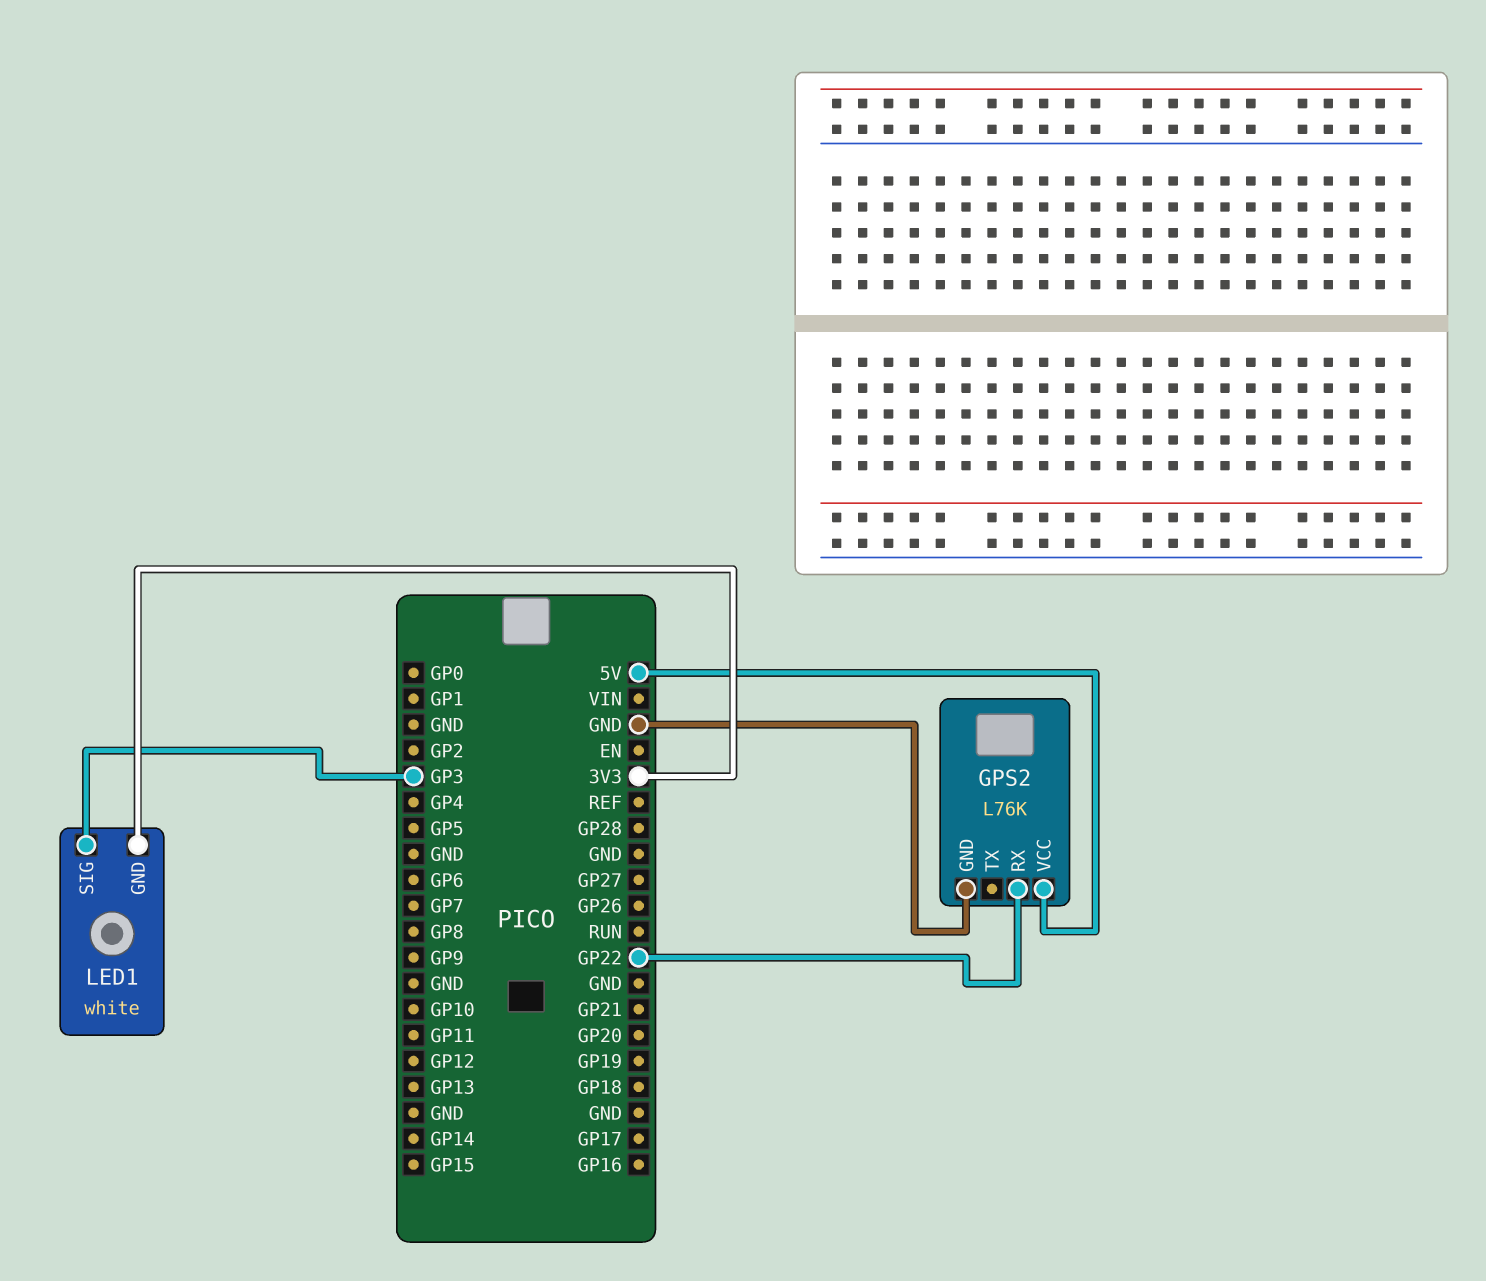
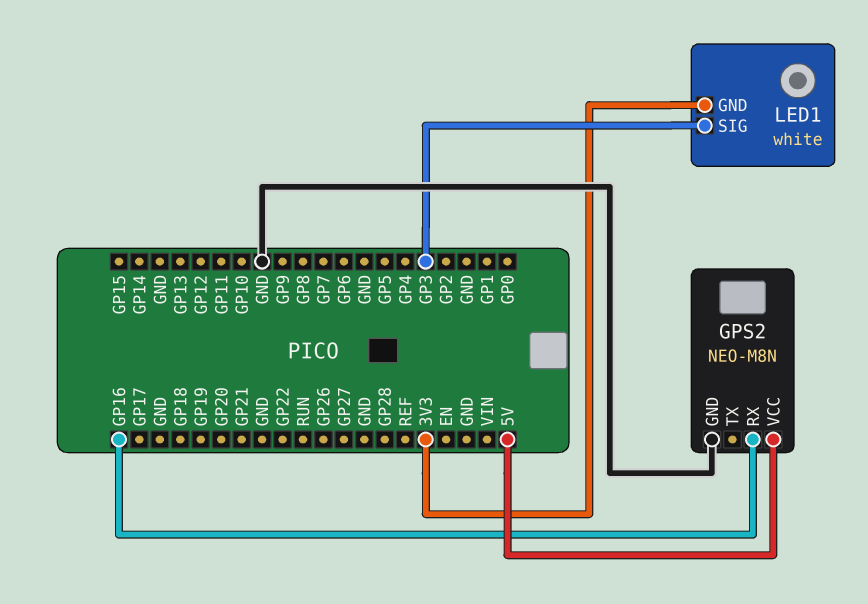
GPS2: L76K -> NEO-M8N
GPS2 pin RX: GP22 -> GP16

